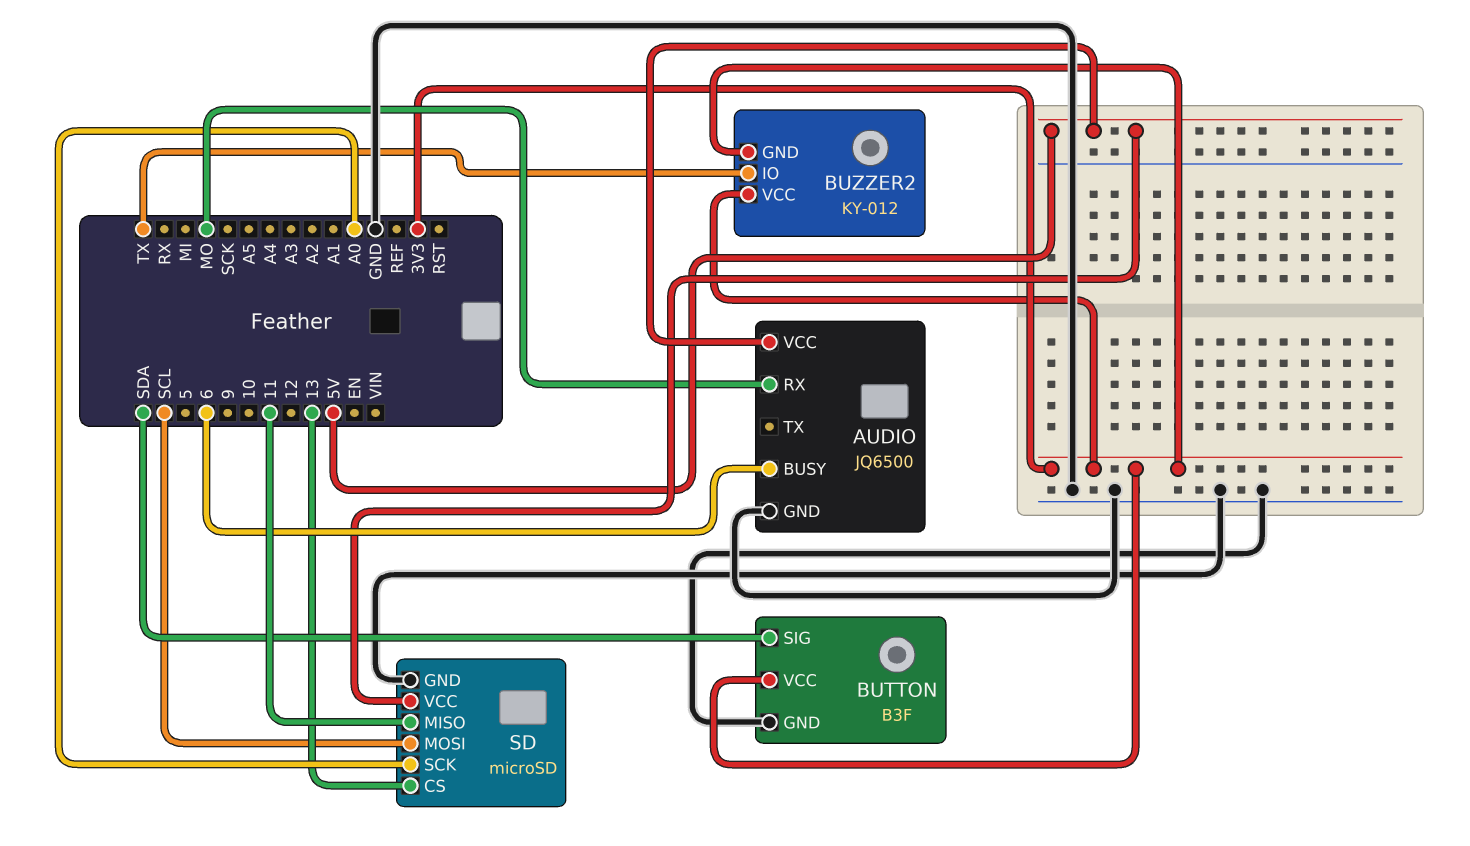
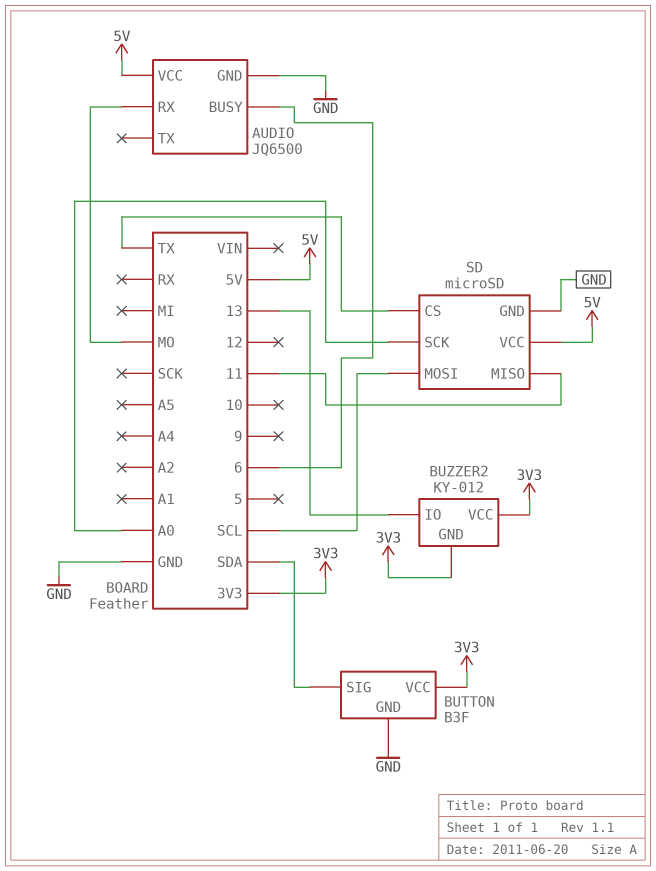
BUZZER2 pin IO: TX -> 13
SD pin CS: 13 -> TX

